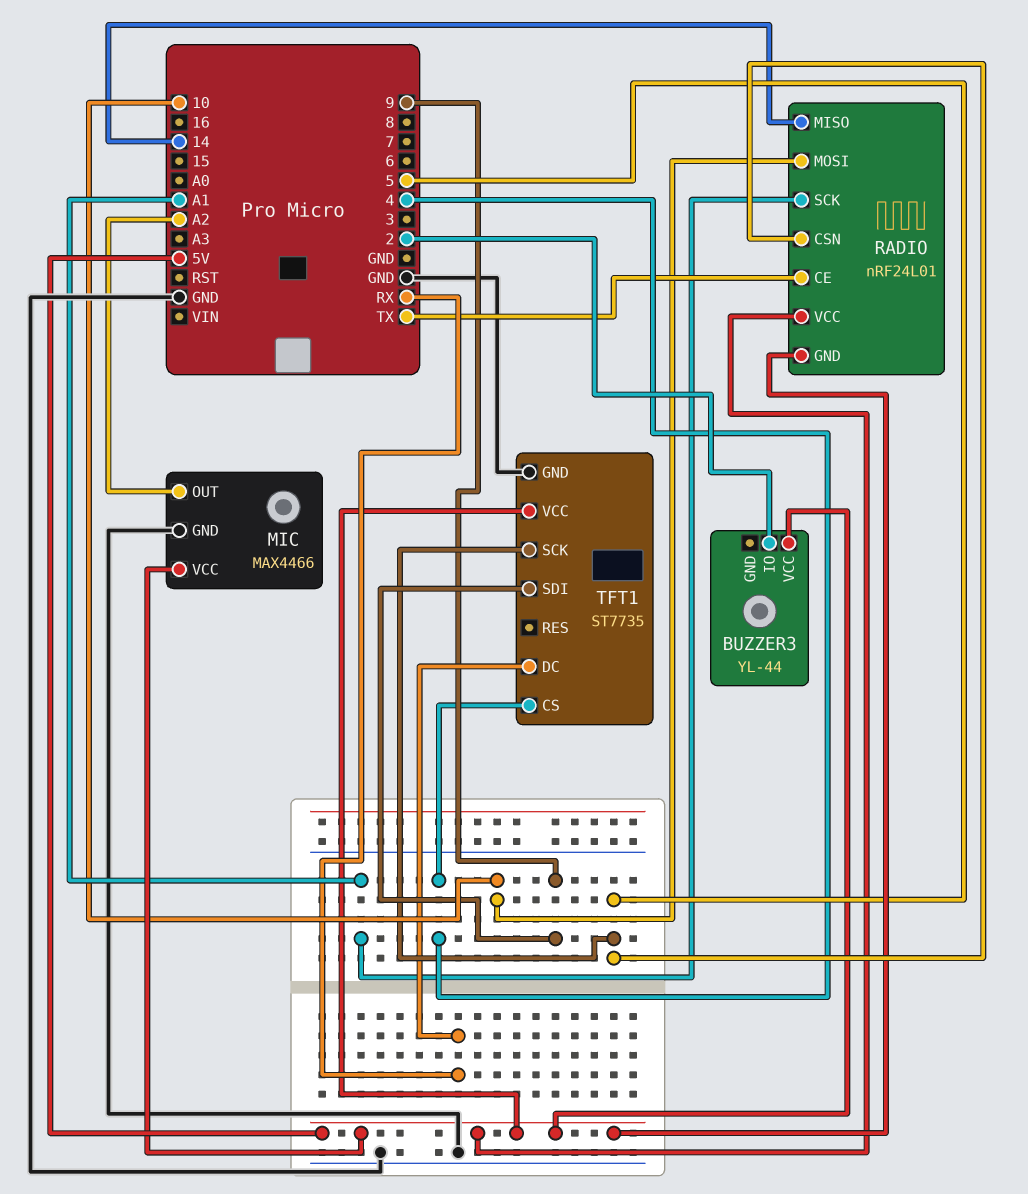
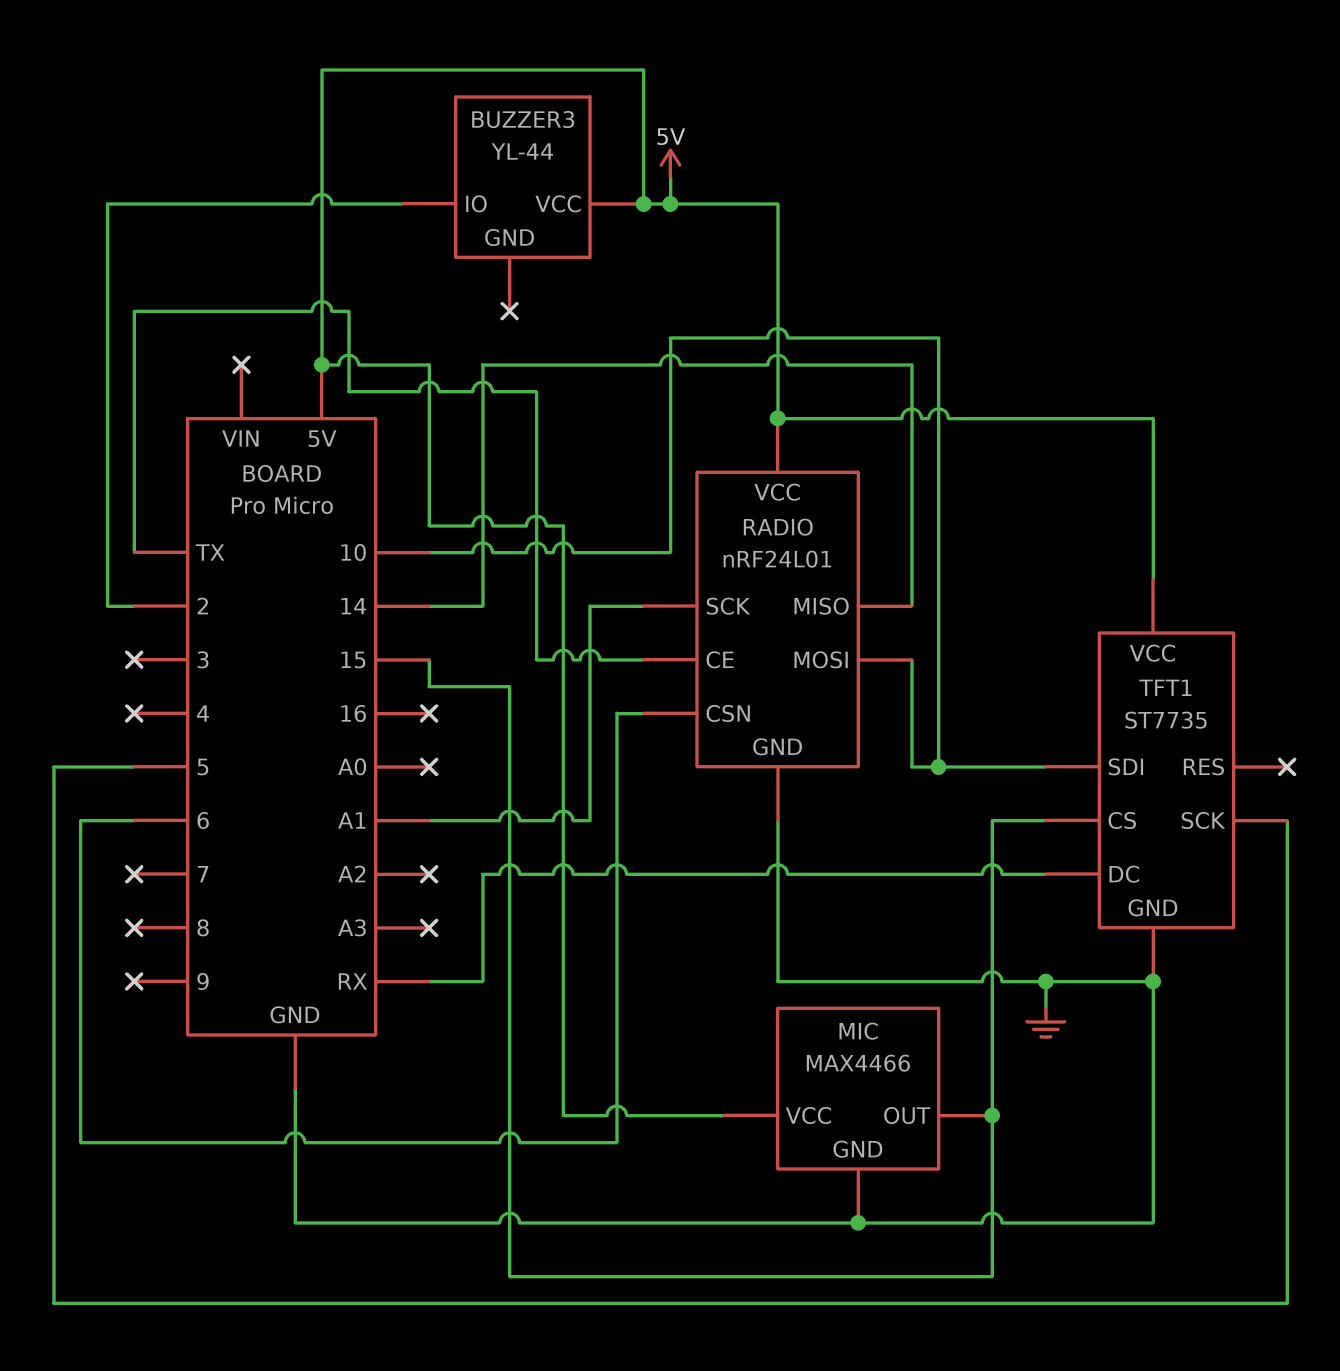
MIC pin OUT: A2 -> 15
RADIO pin CSN: 5 -> 6
RADIO pin GND: 5V -> GND
TFT1 pin CS: 4 -> 15
TFT1 pin SDI: 9 -> 10

